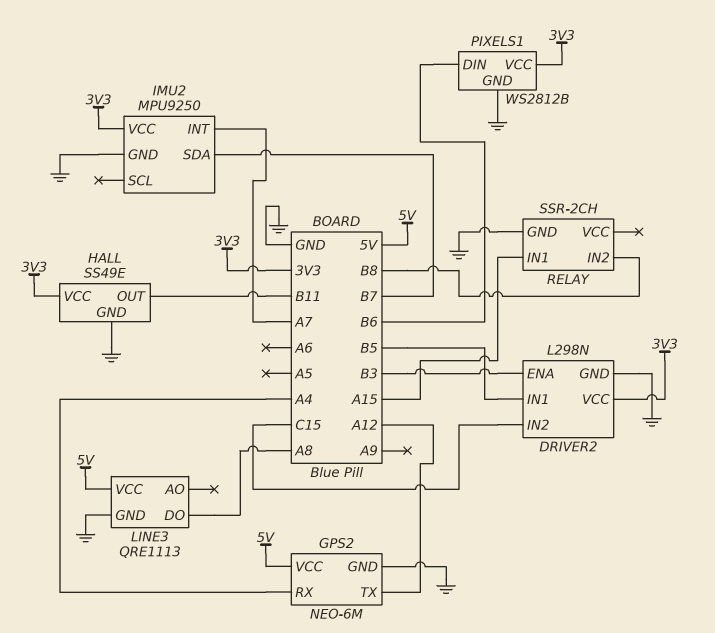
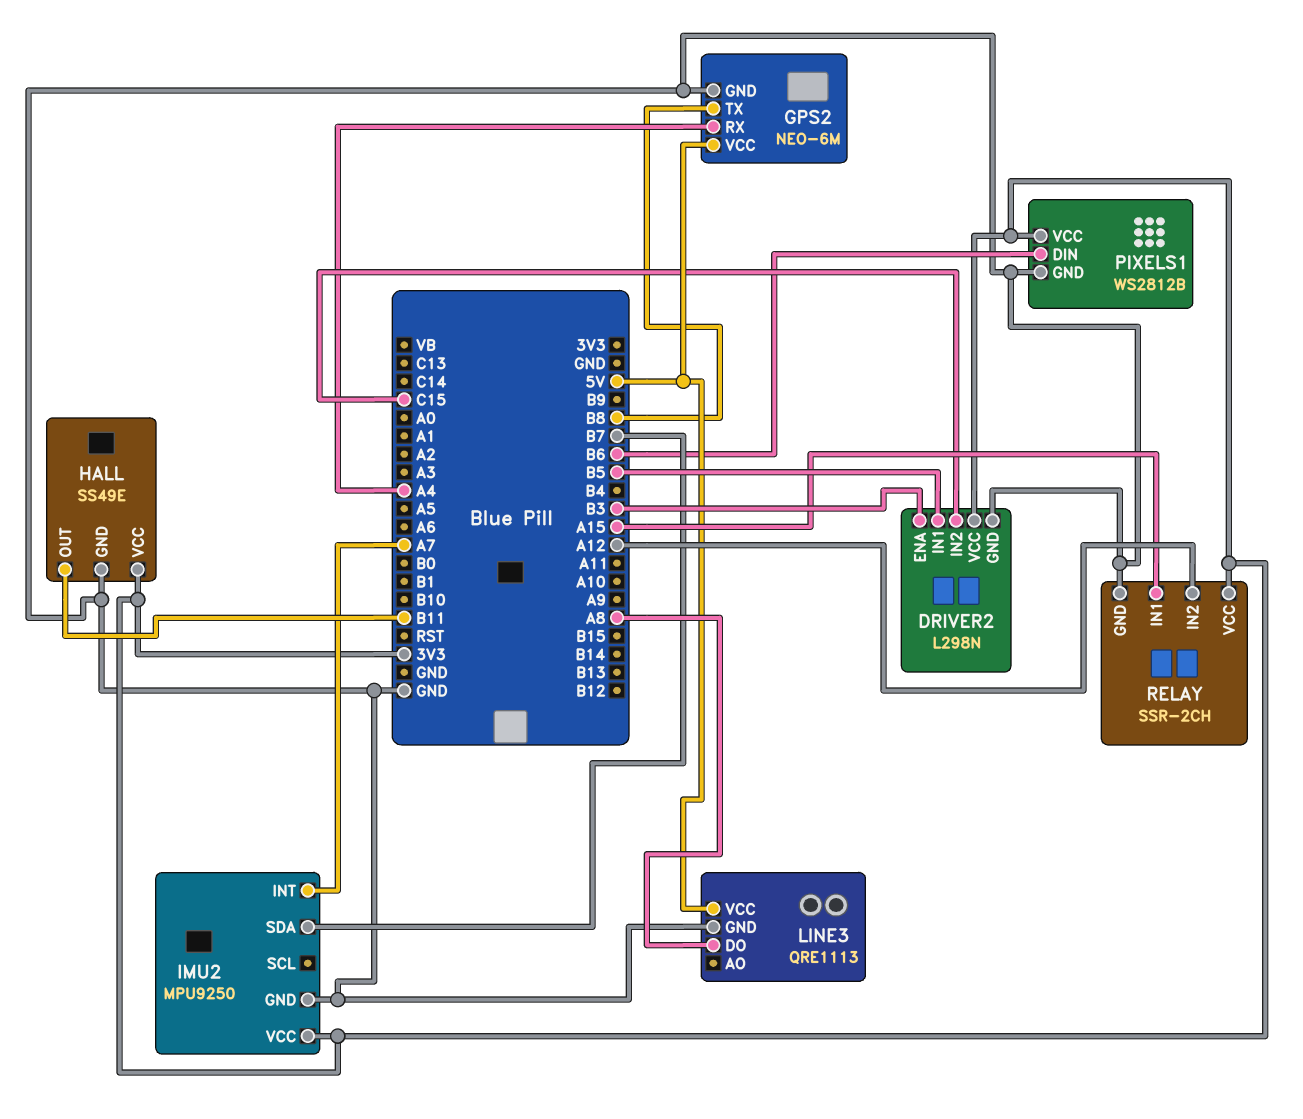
GPS2 pin TX: A12 -> B8
RELAY pin IN2: B8 -> A12
RELAY pin VCC: none -> 3V3

